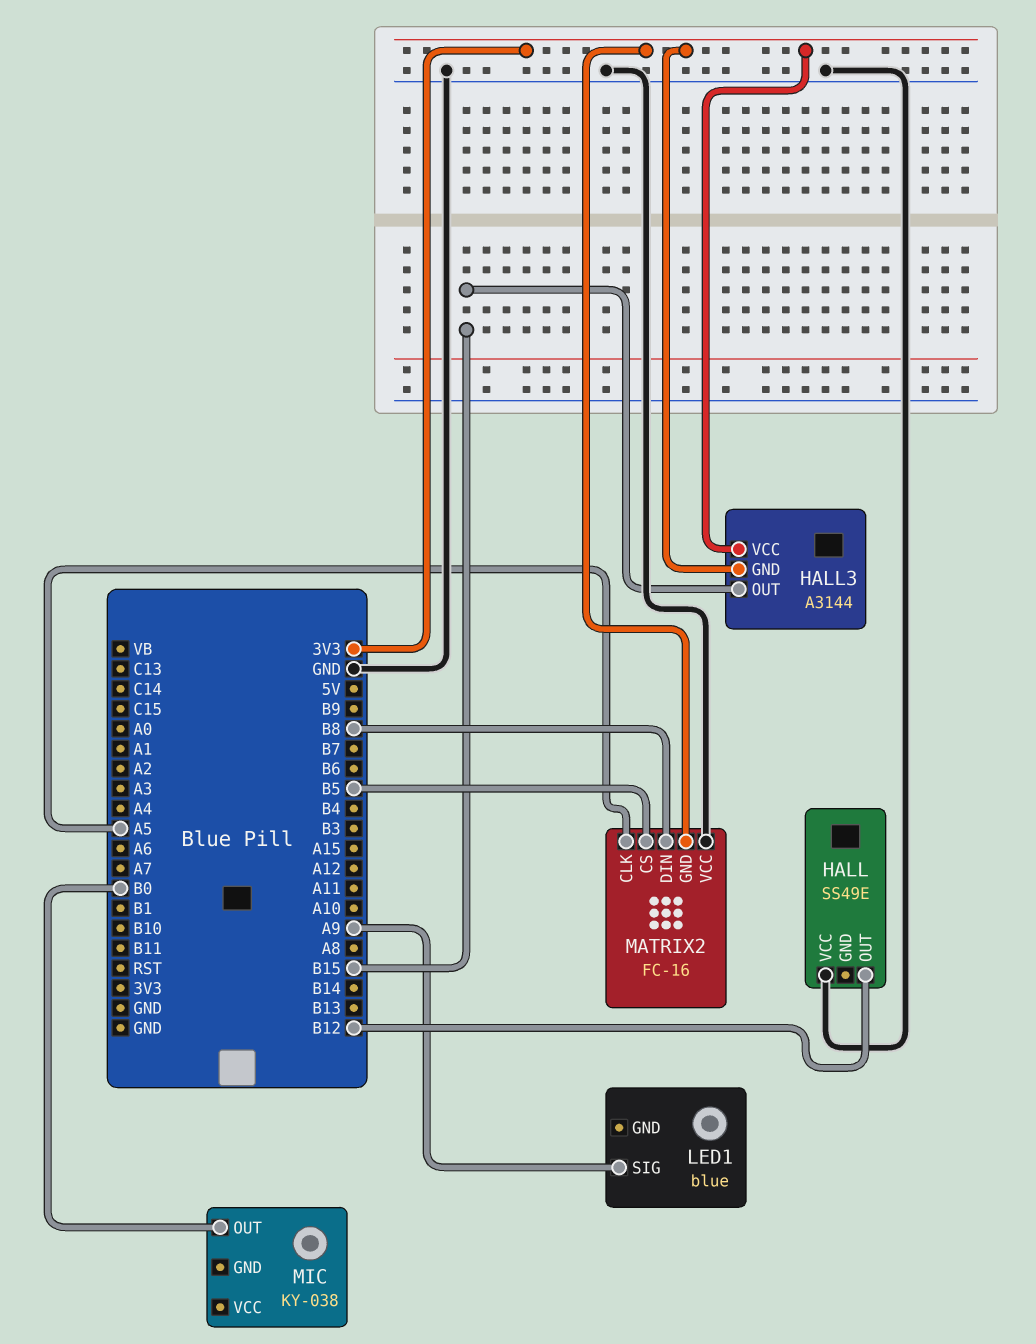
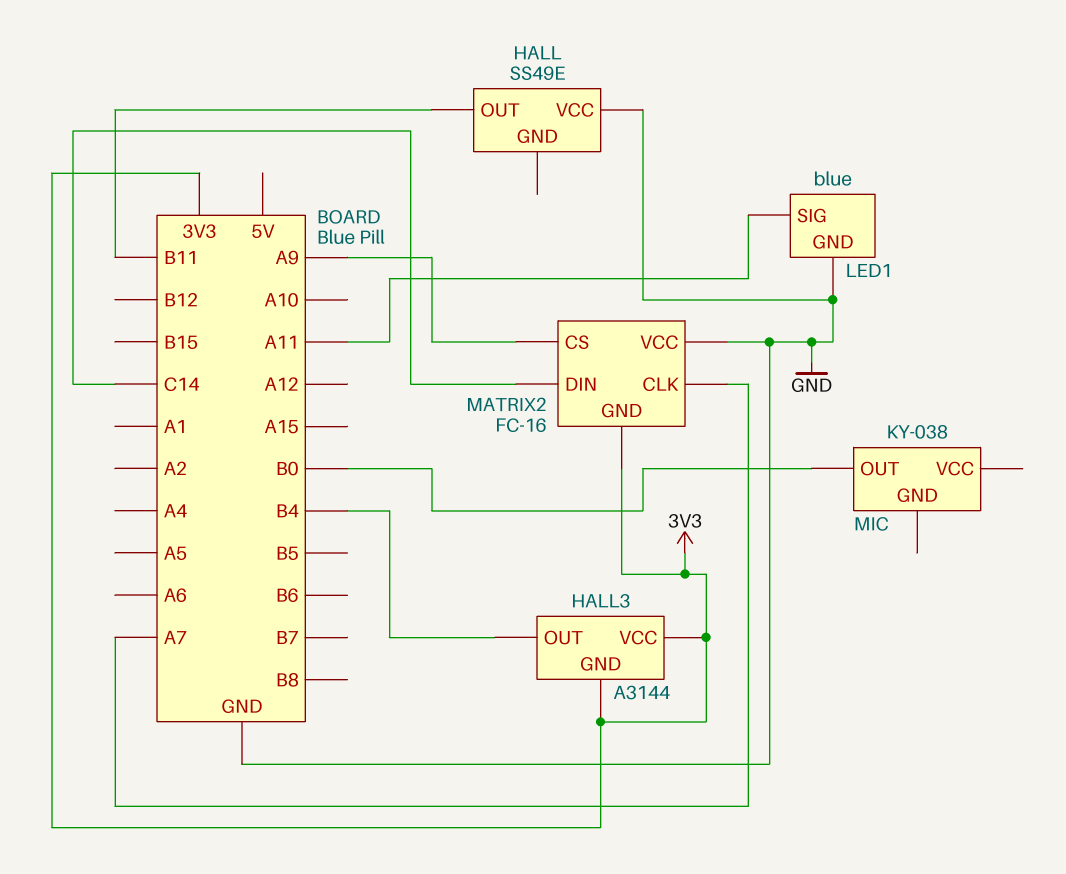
HALL pin OUT: B12 -> B11
HALL3 pin OUT: B15 -> B4
LED1 pin GND: none -> GND
LED1 pin SIG: A9 -> A11
MATRIX2 pin CLK: A5 -> A7
MATRIX2 pin CS: B5 -> A9
MATRIX2 pin DIN: B8 -> C14

